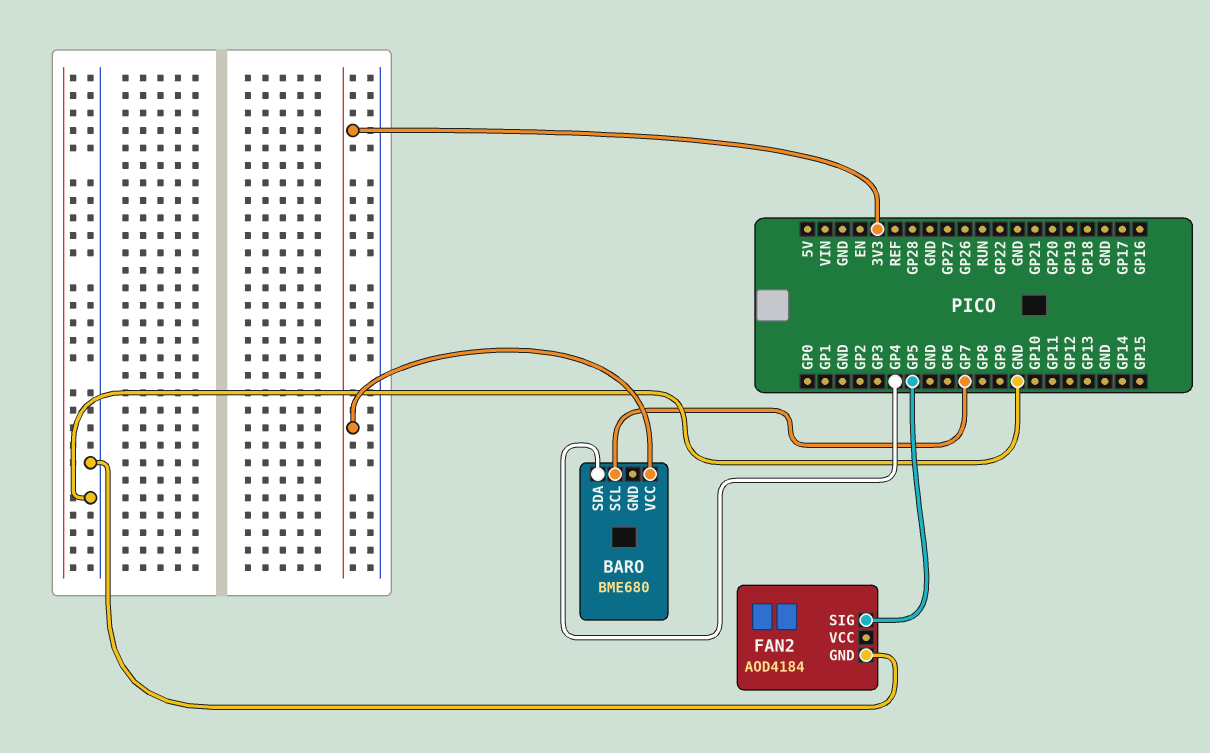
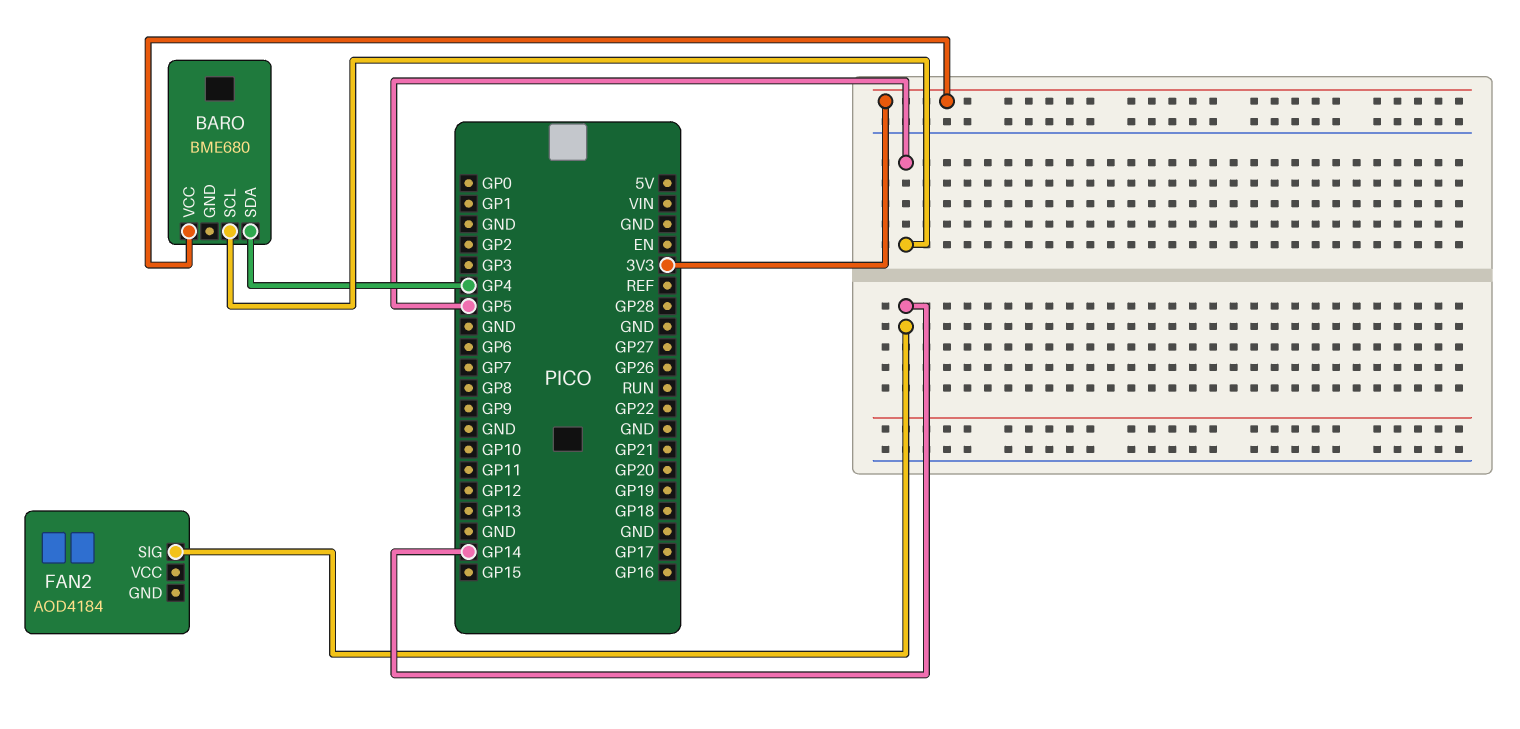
BARO pin SCL: GP7 -> GP5
FAN2 pin GND: GND -> none
FAN2 pin SIG: GP5 -> GP14

